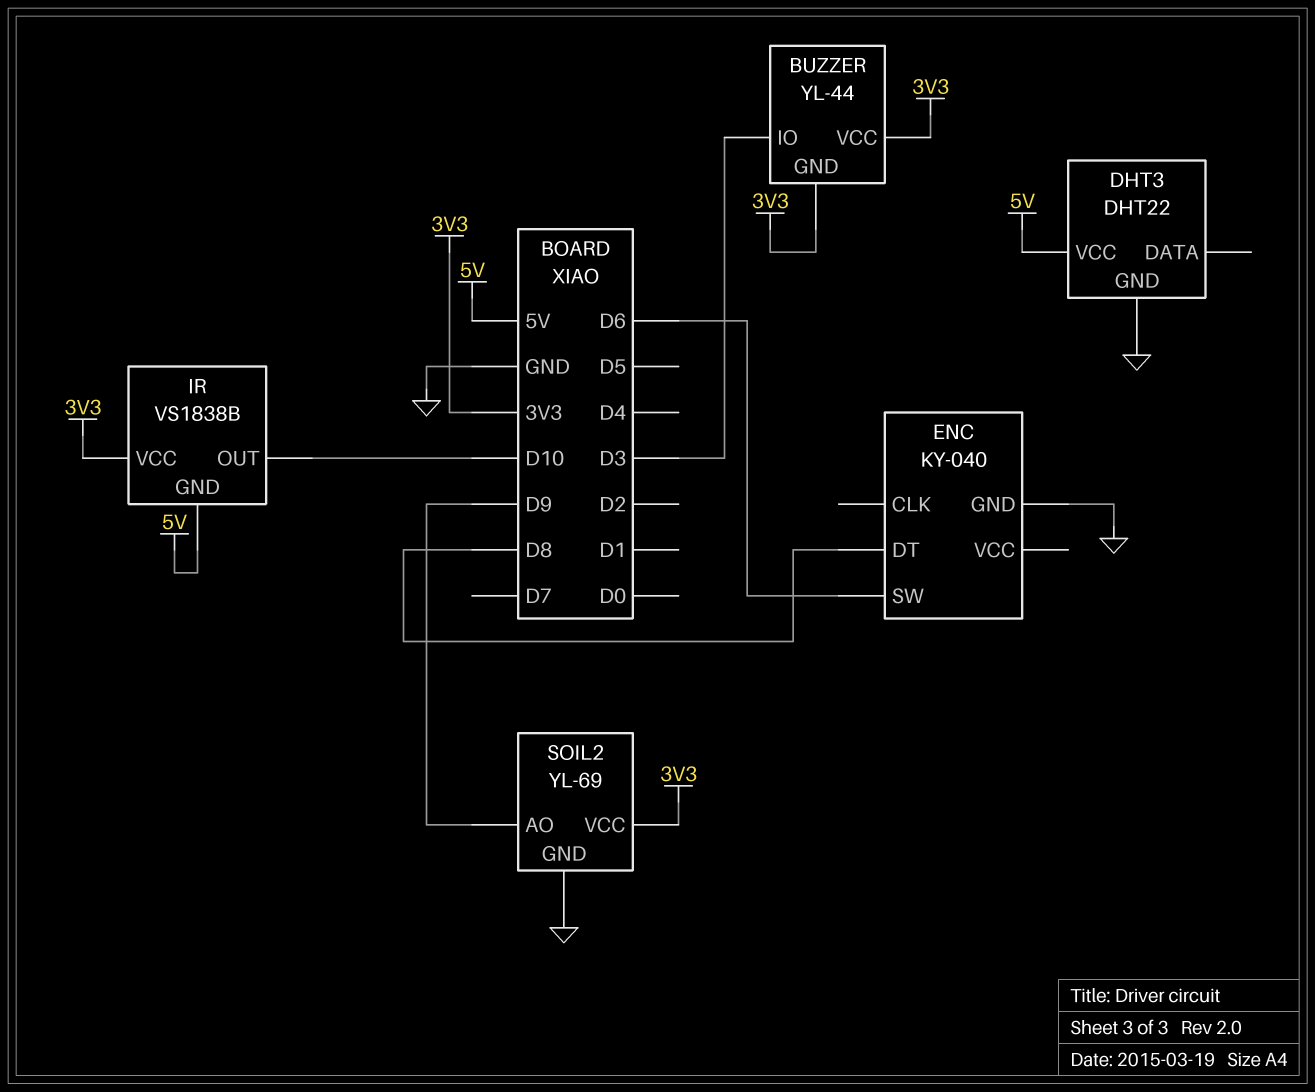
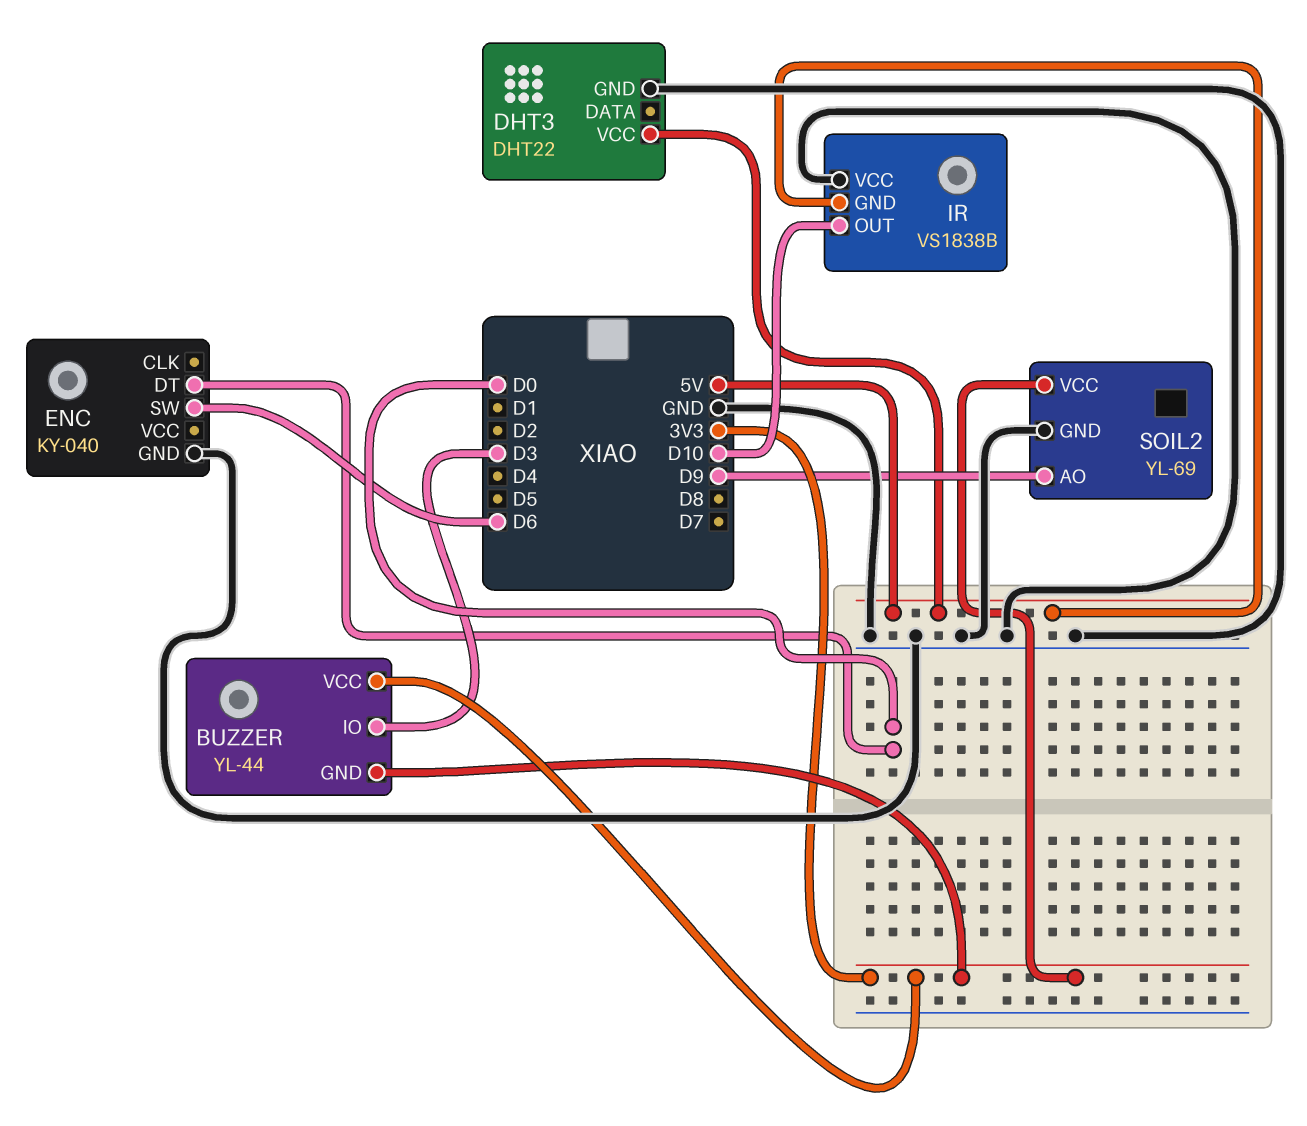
ENC pin DT: D8 -> D0
IR pin VCC: 3V3 -> GND

